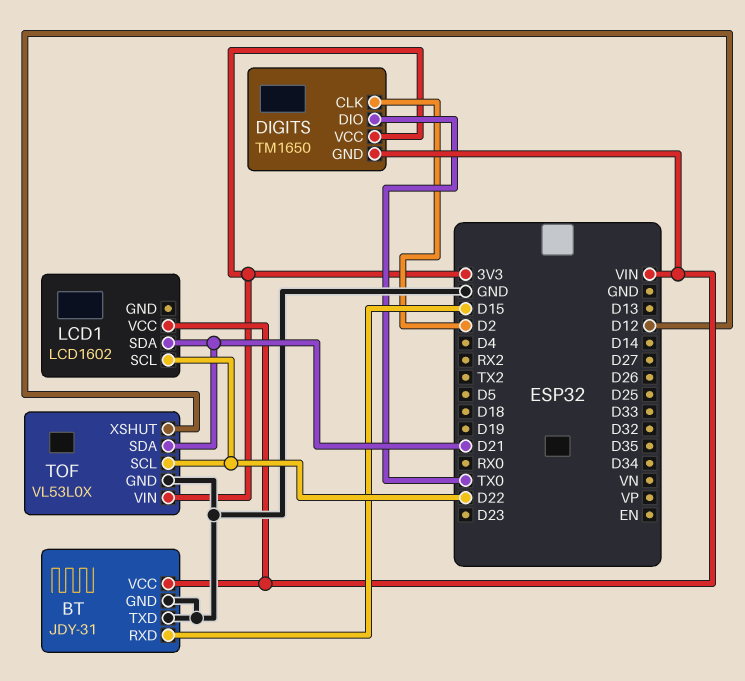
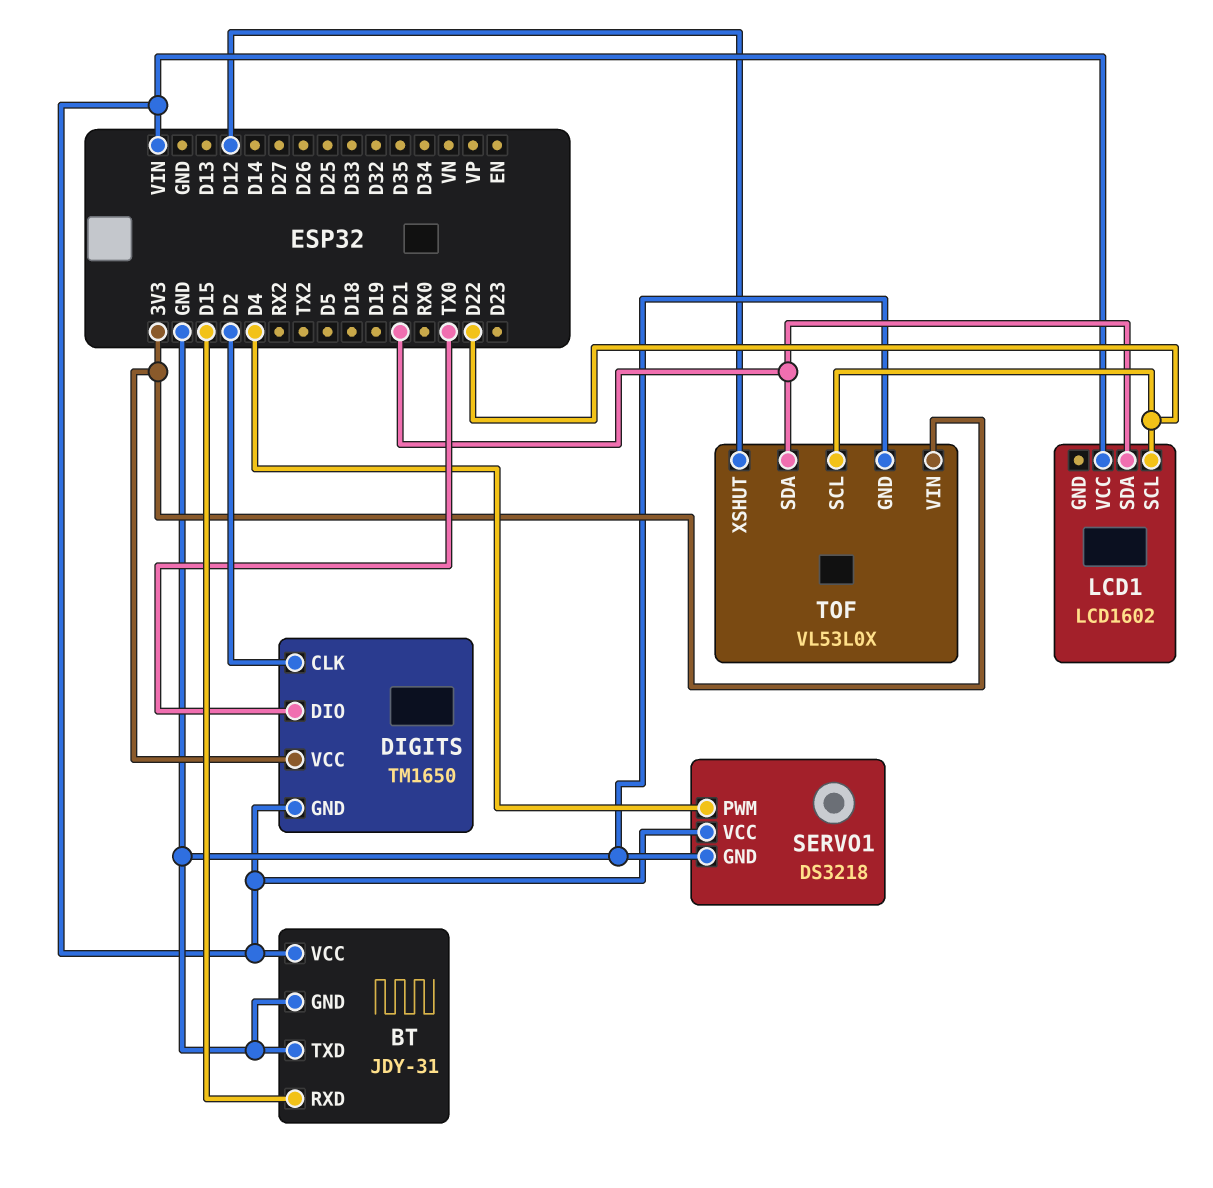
SERVO1: none -> DS3218
SERVO1 pin GND: none -> GND
SERVO1 pin PWM: none -> D4
SERVO1 pin VCC: none -> VIN

